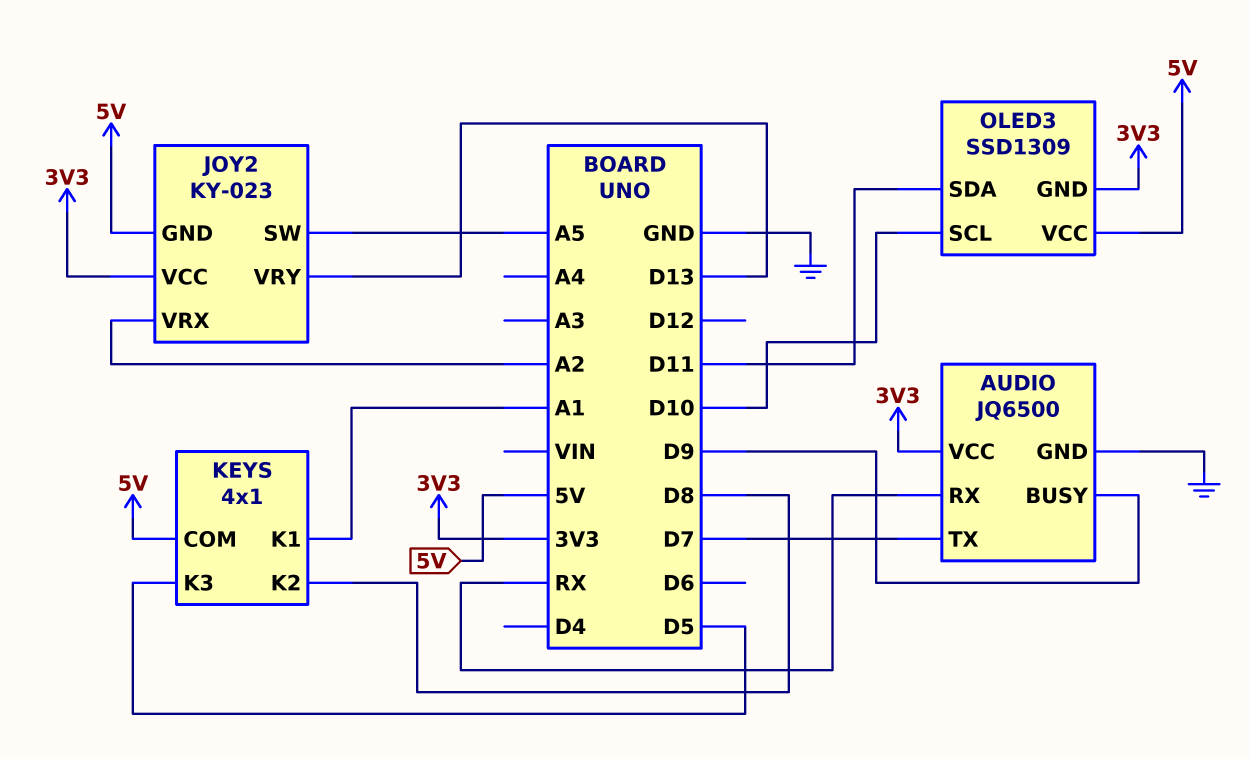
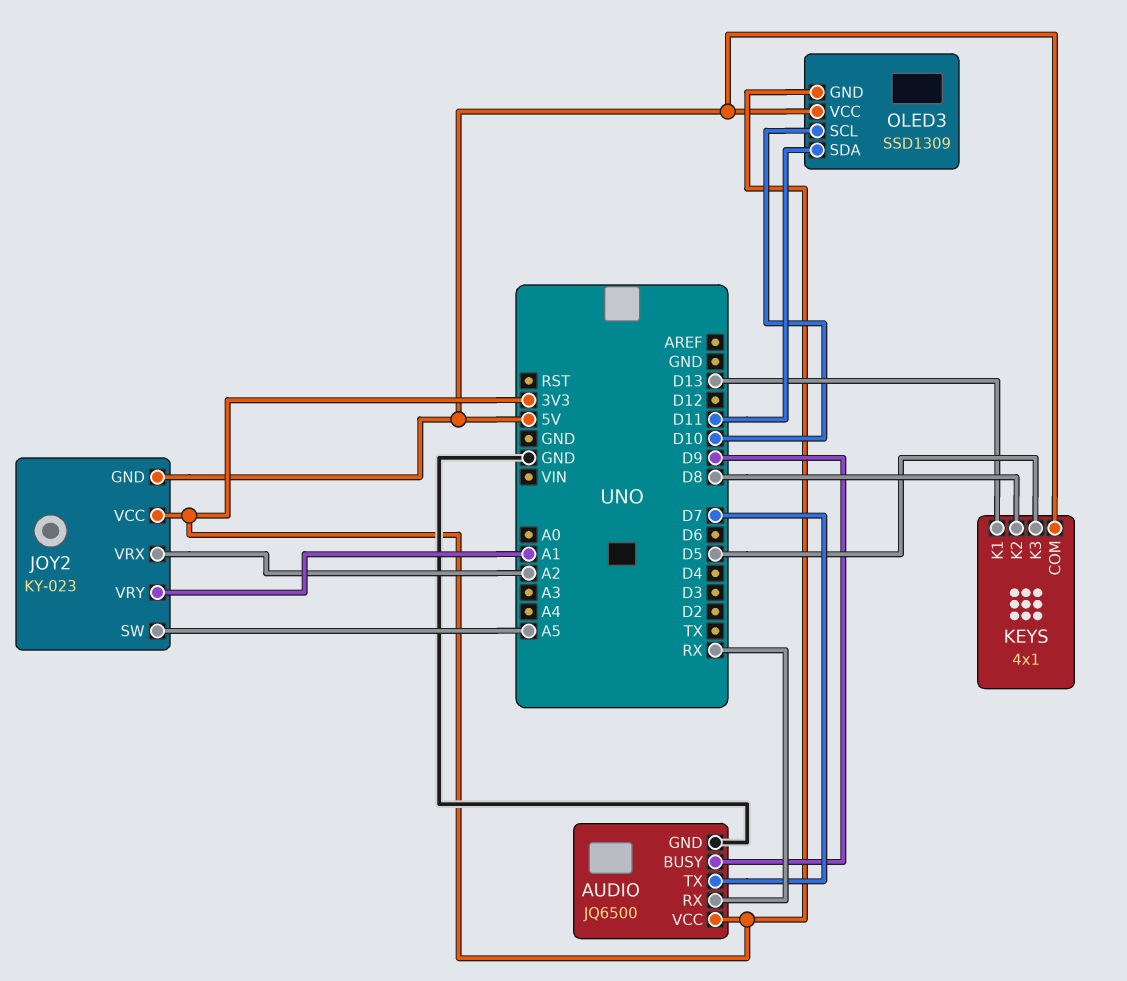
JOY2 pin VRY: D13 -> A1
KEYS pin K1: A1 -> D13

